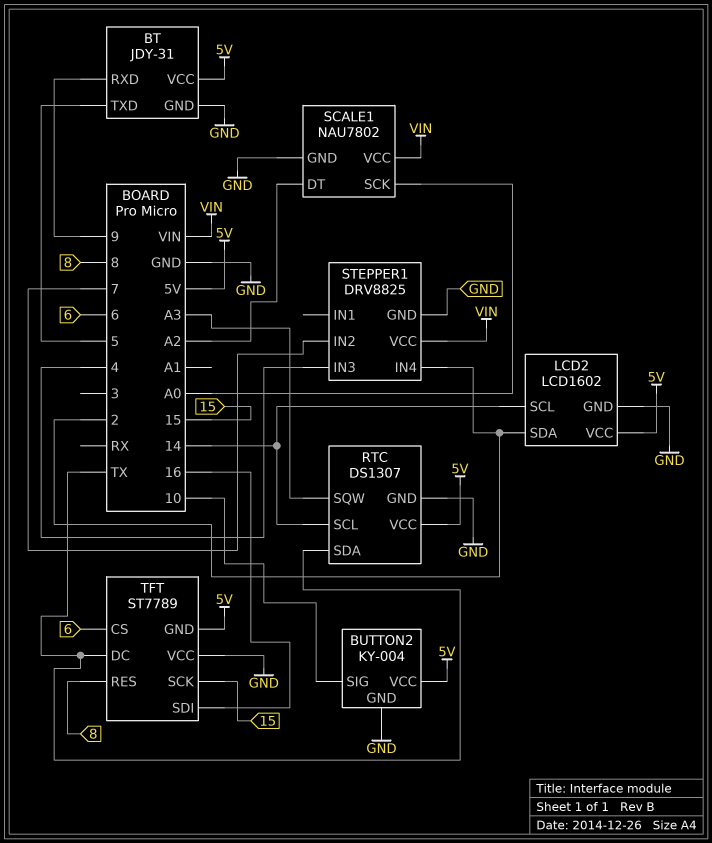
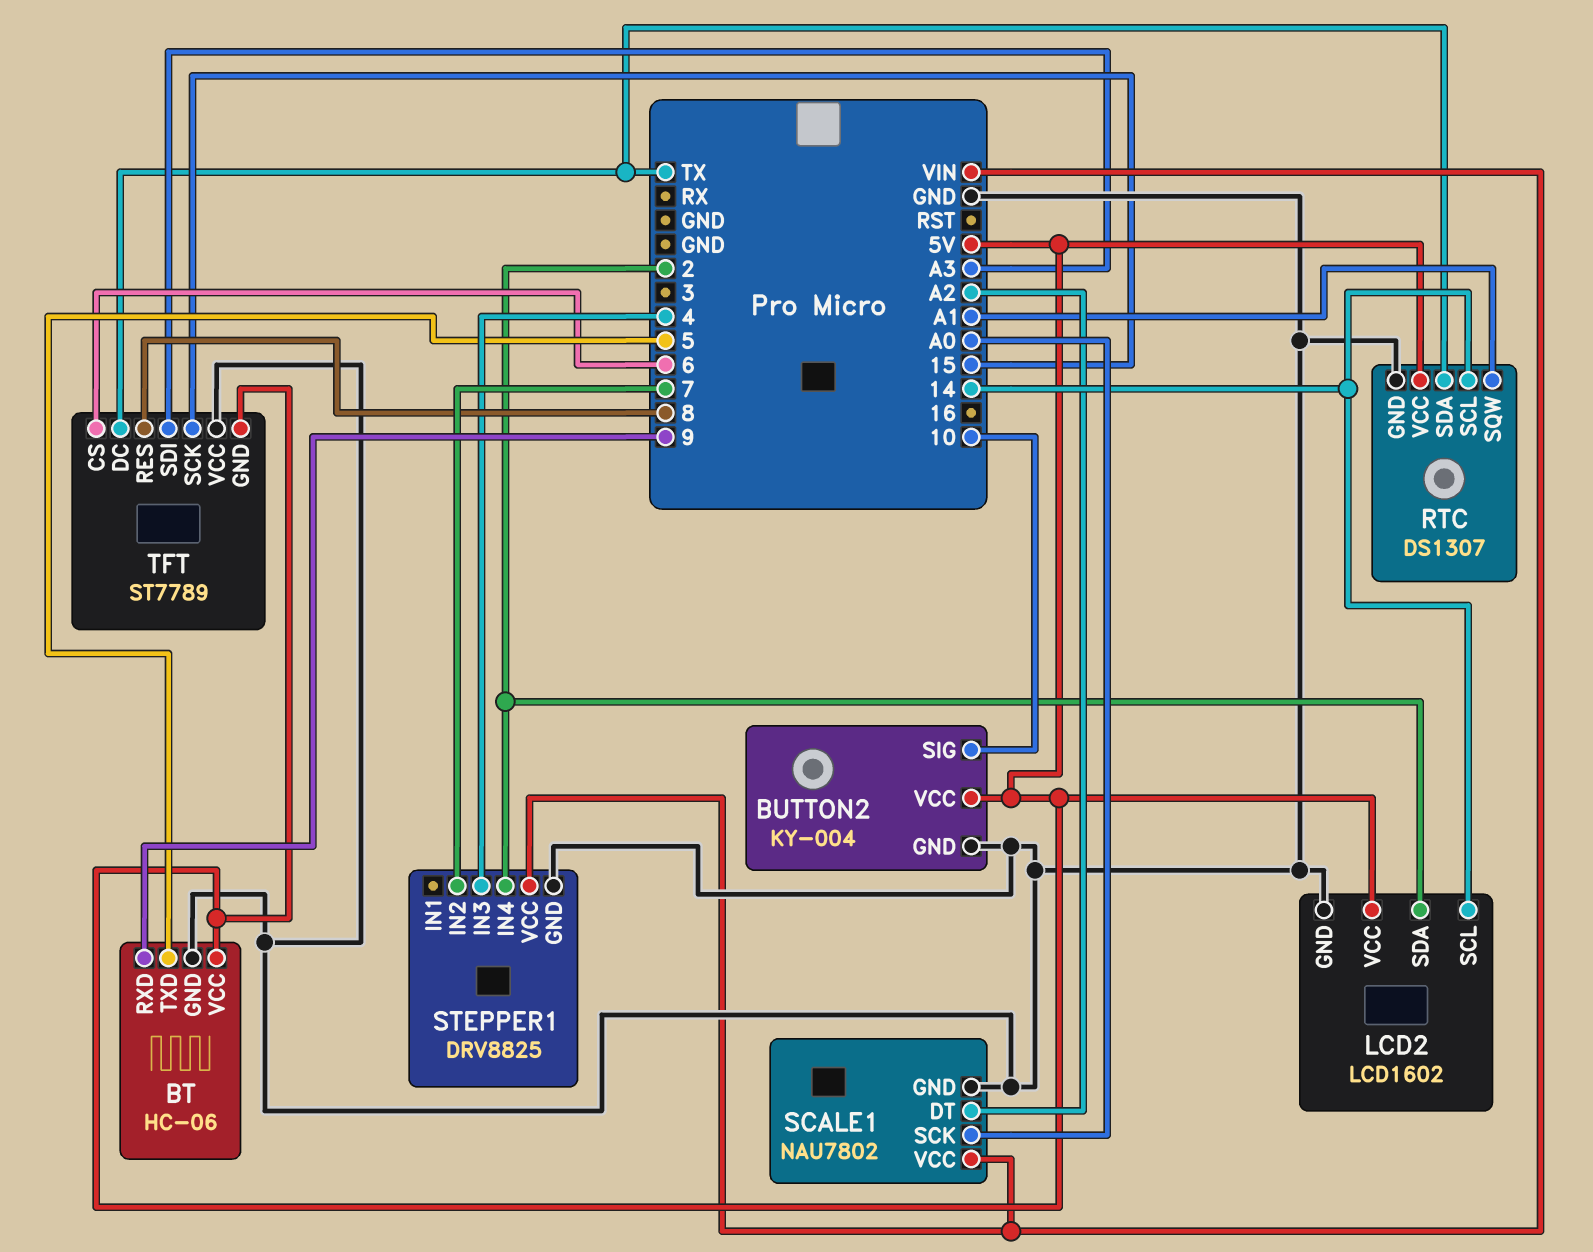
BT: JDY-31 -> HC-06
RTC pin SQW: A3 -> A1
TFT pin SDI: 16 -> A3

